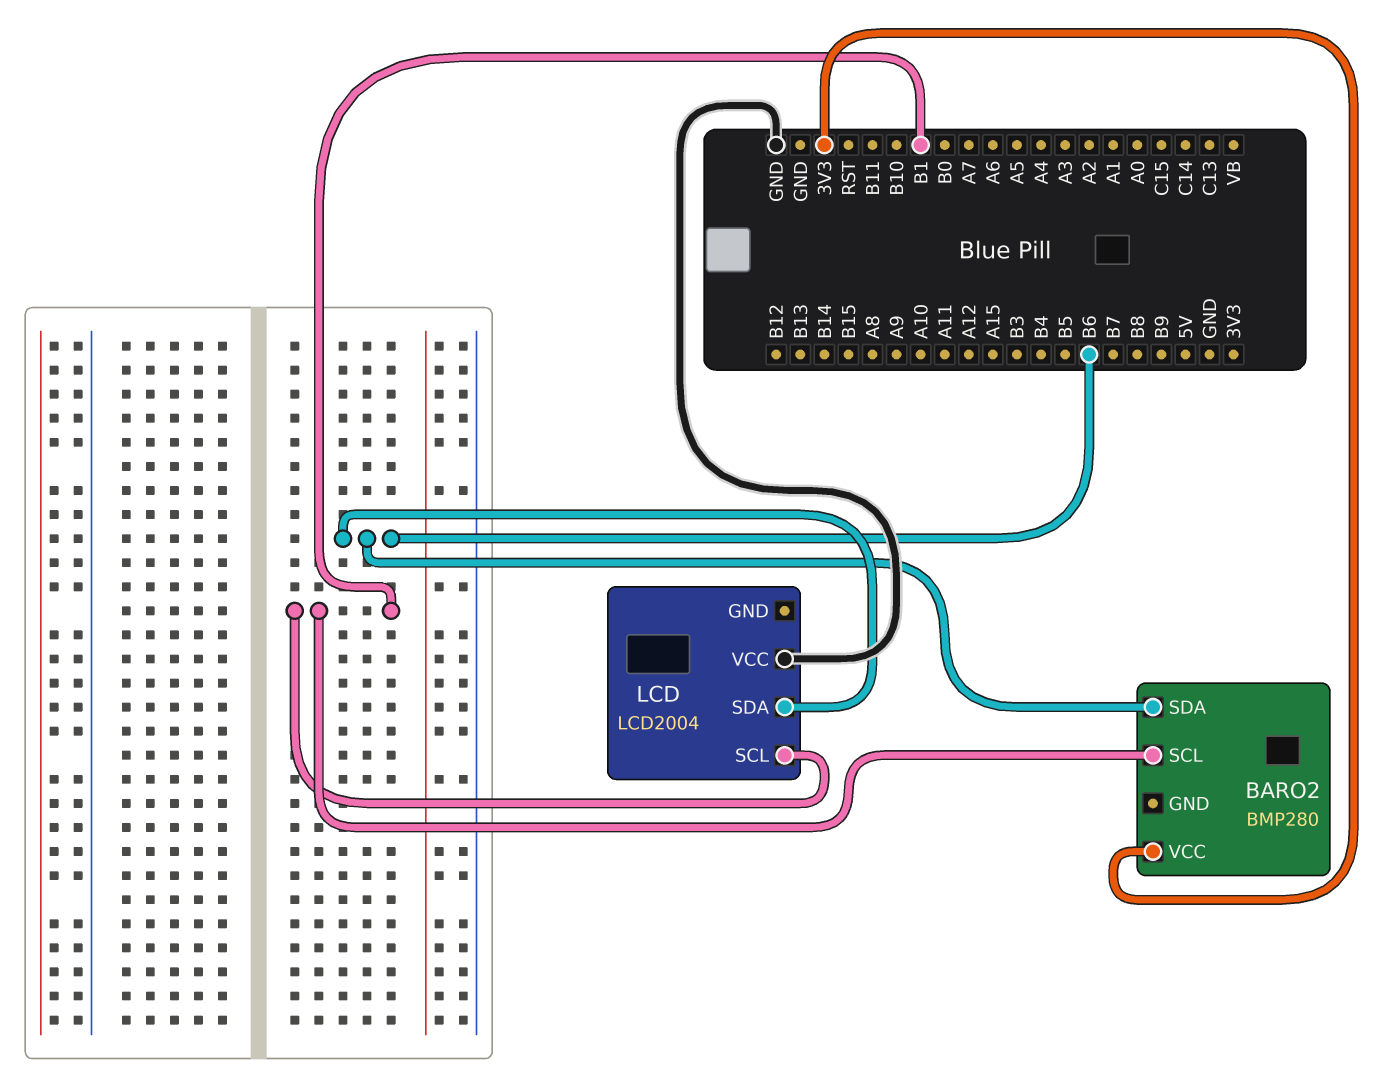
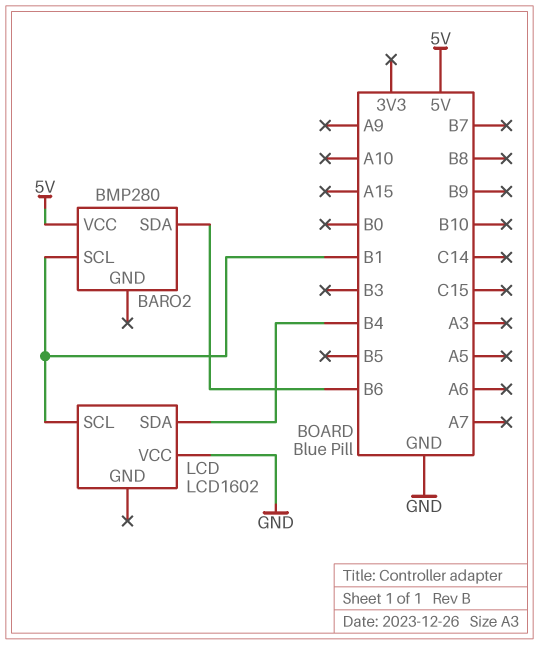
BARO2 pin VCC: 3V3 -> 5V
LCD: LCD2004 -> LCD1602
LCD pin SDA: B6 -> B4

